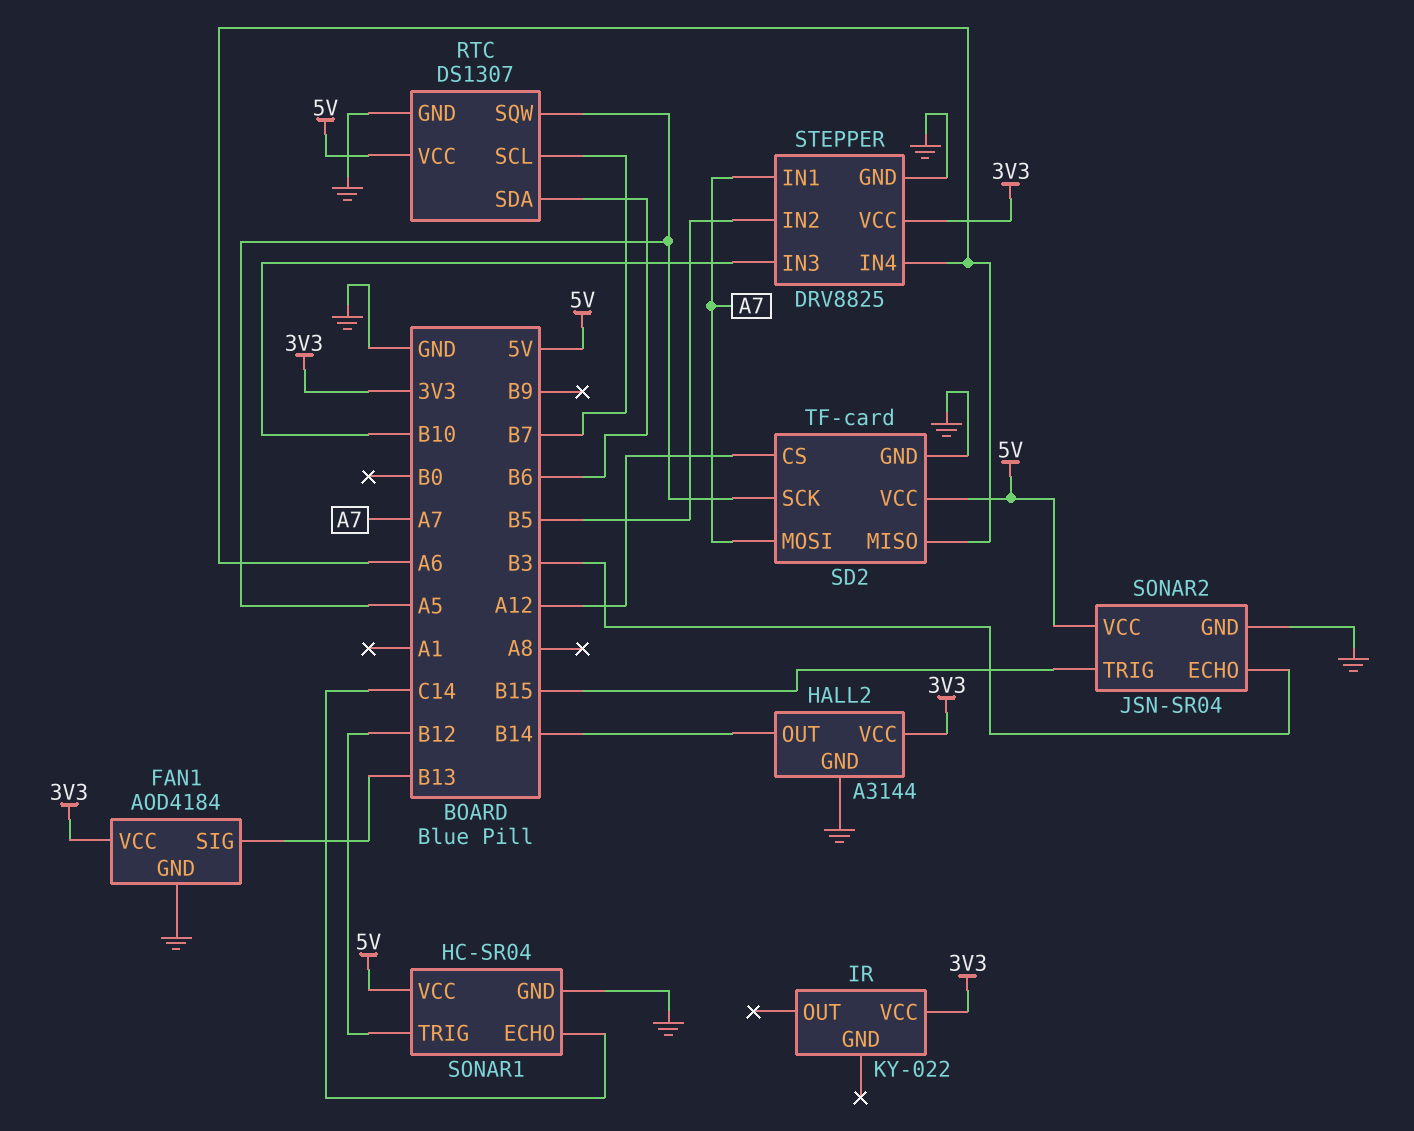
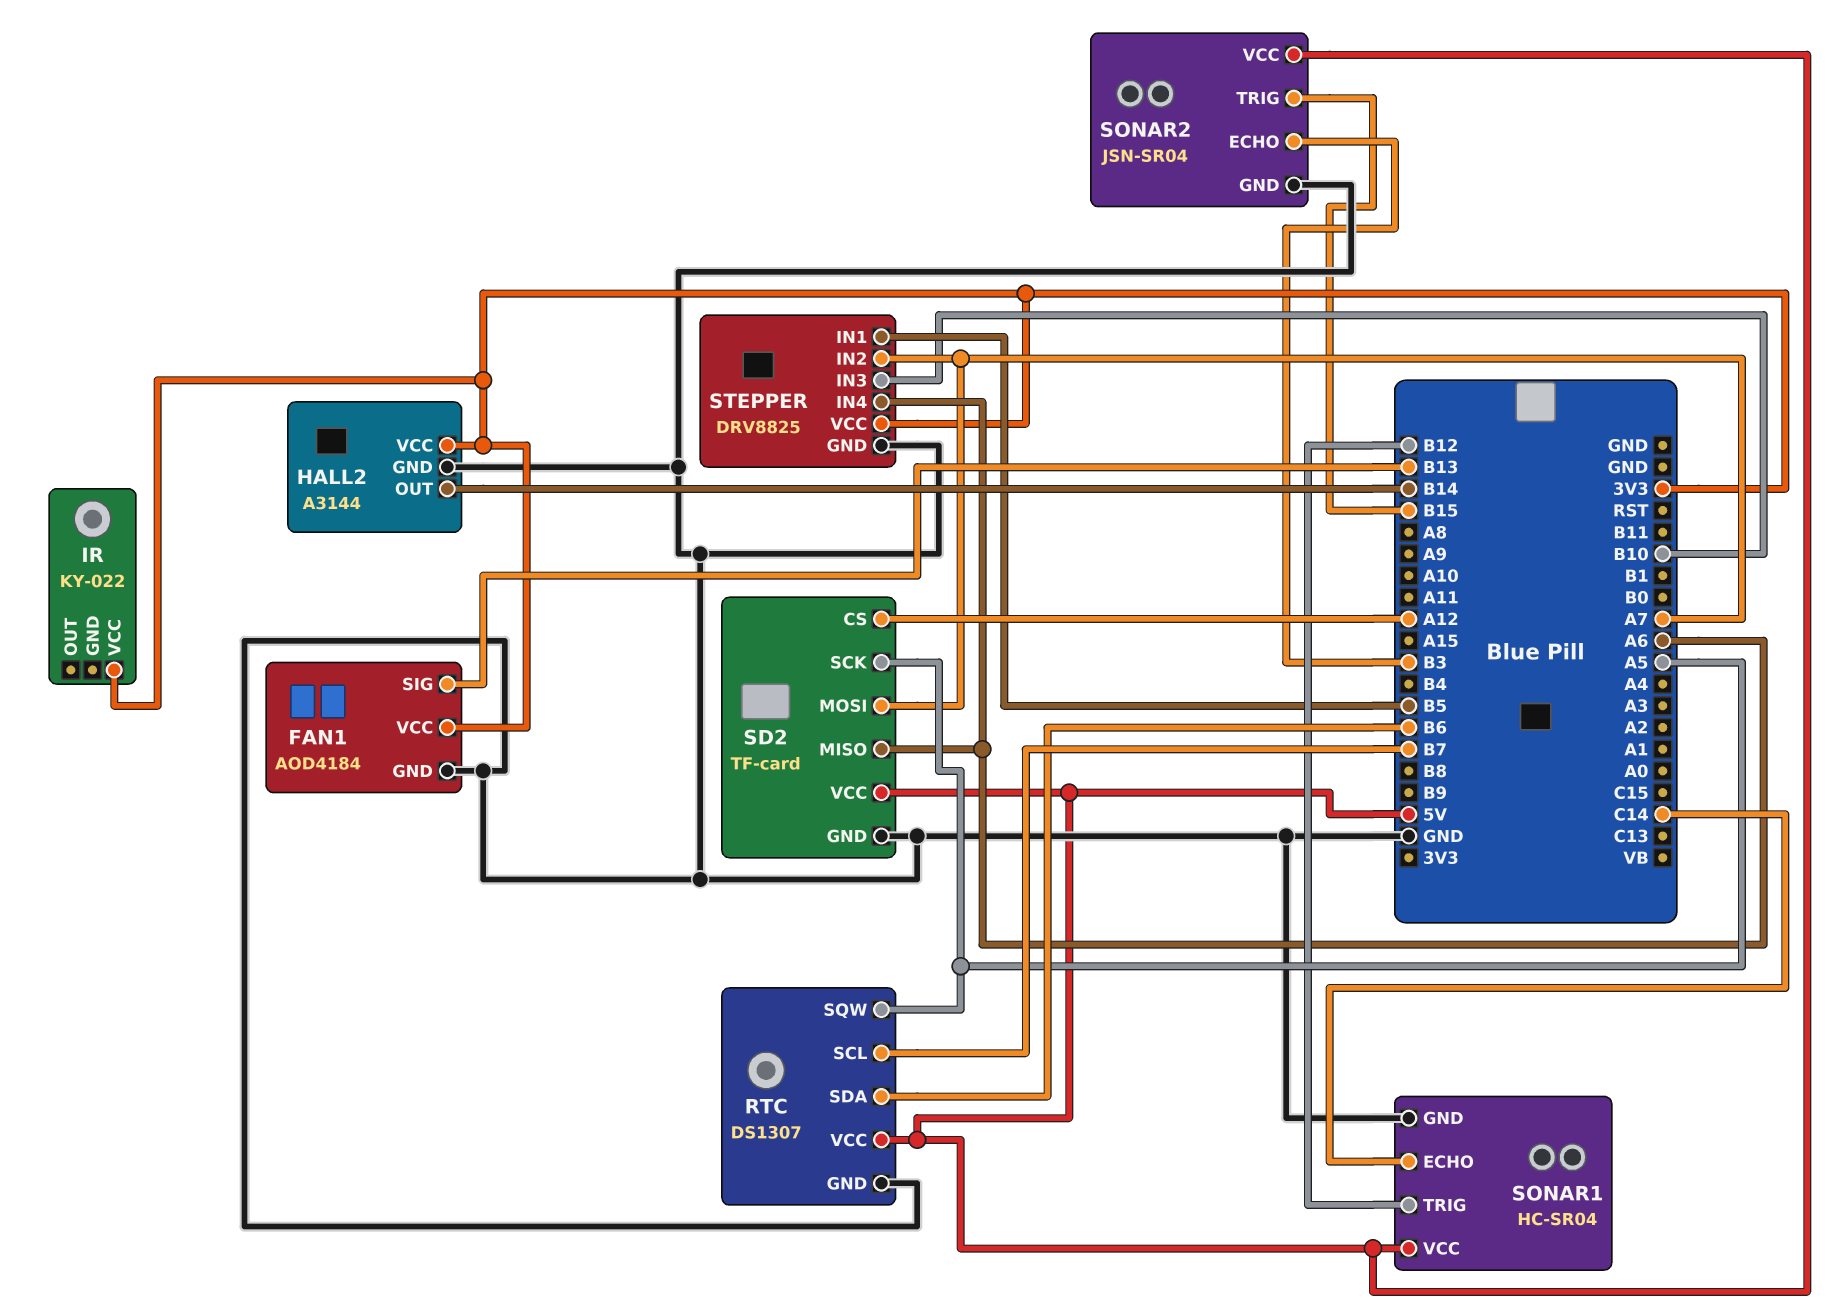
STEPPER pin IN1: A7 -> B5
STEPPER pin IN2: B5 -> A7

